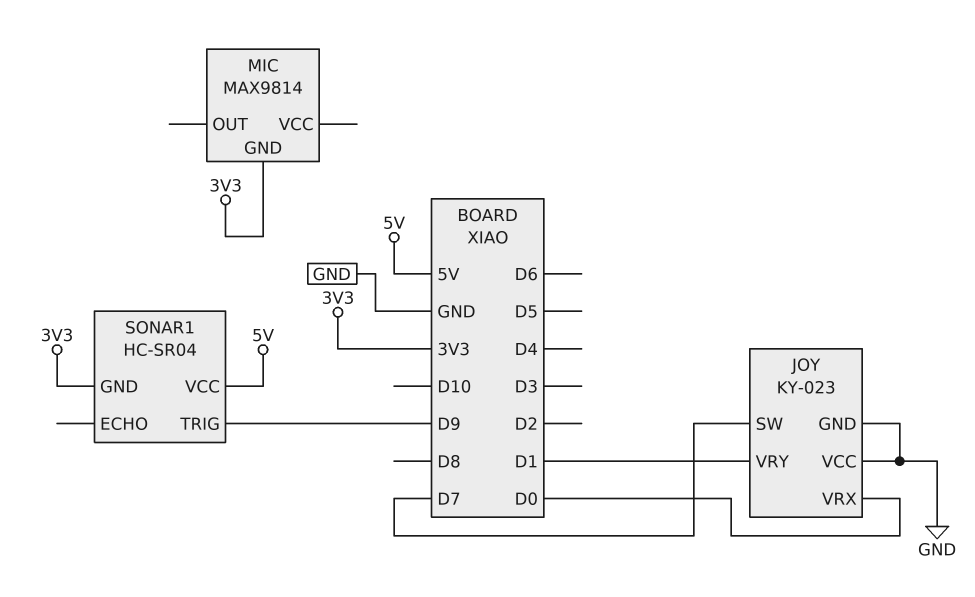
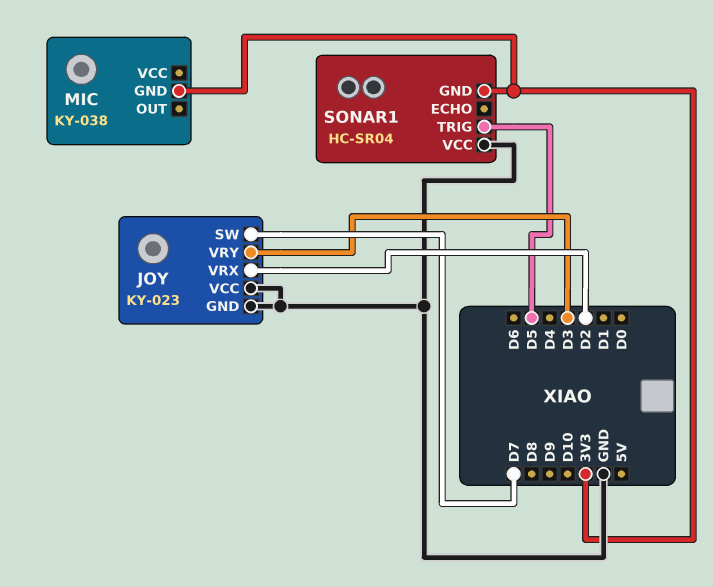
JOY pin VRX: D0 -> D2
JOY pin VRY: D1 -> D3
MIC: MAX9814 -> KY-038
SONAR1 pin TRIG: D9 -> D5
SONAR1 pin VCC: 5V -> GND

